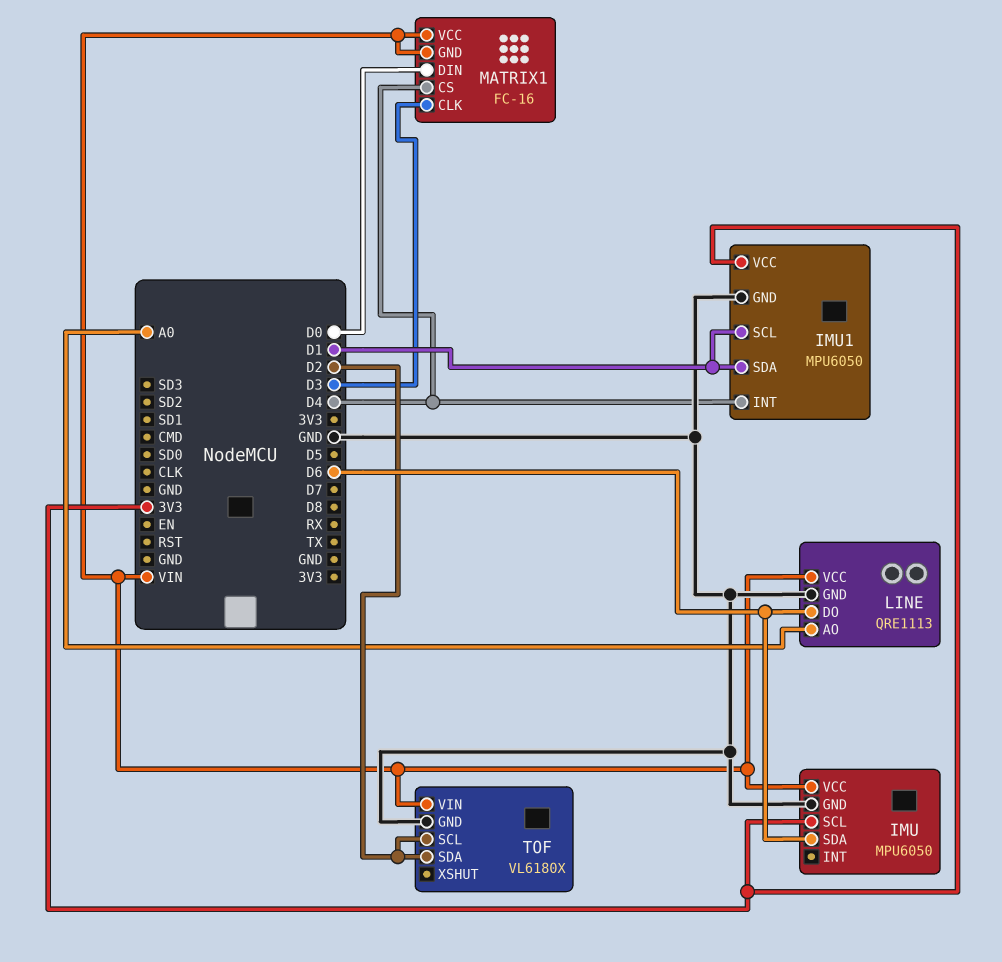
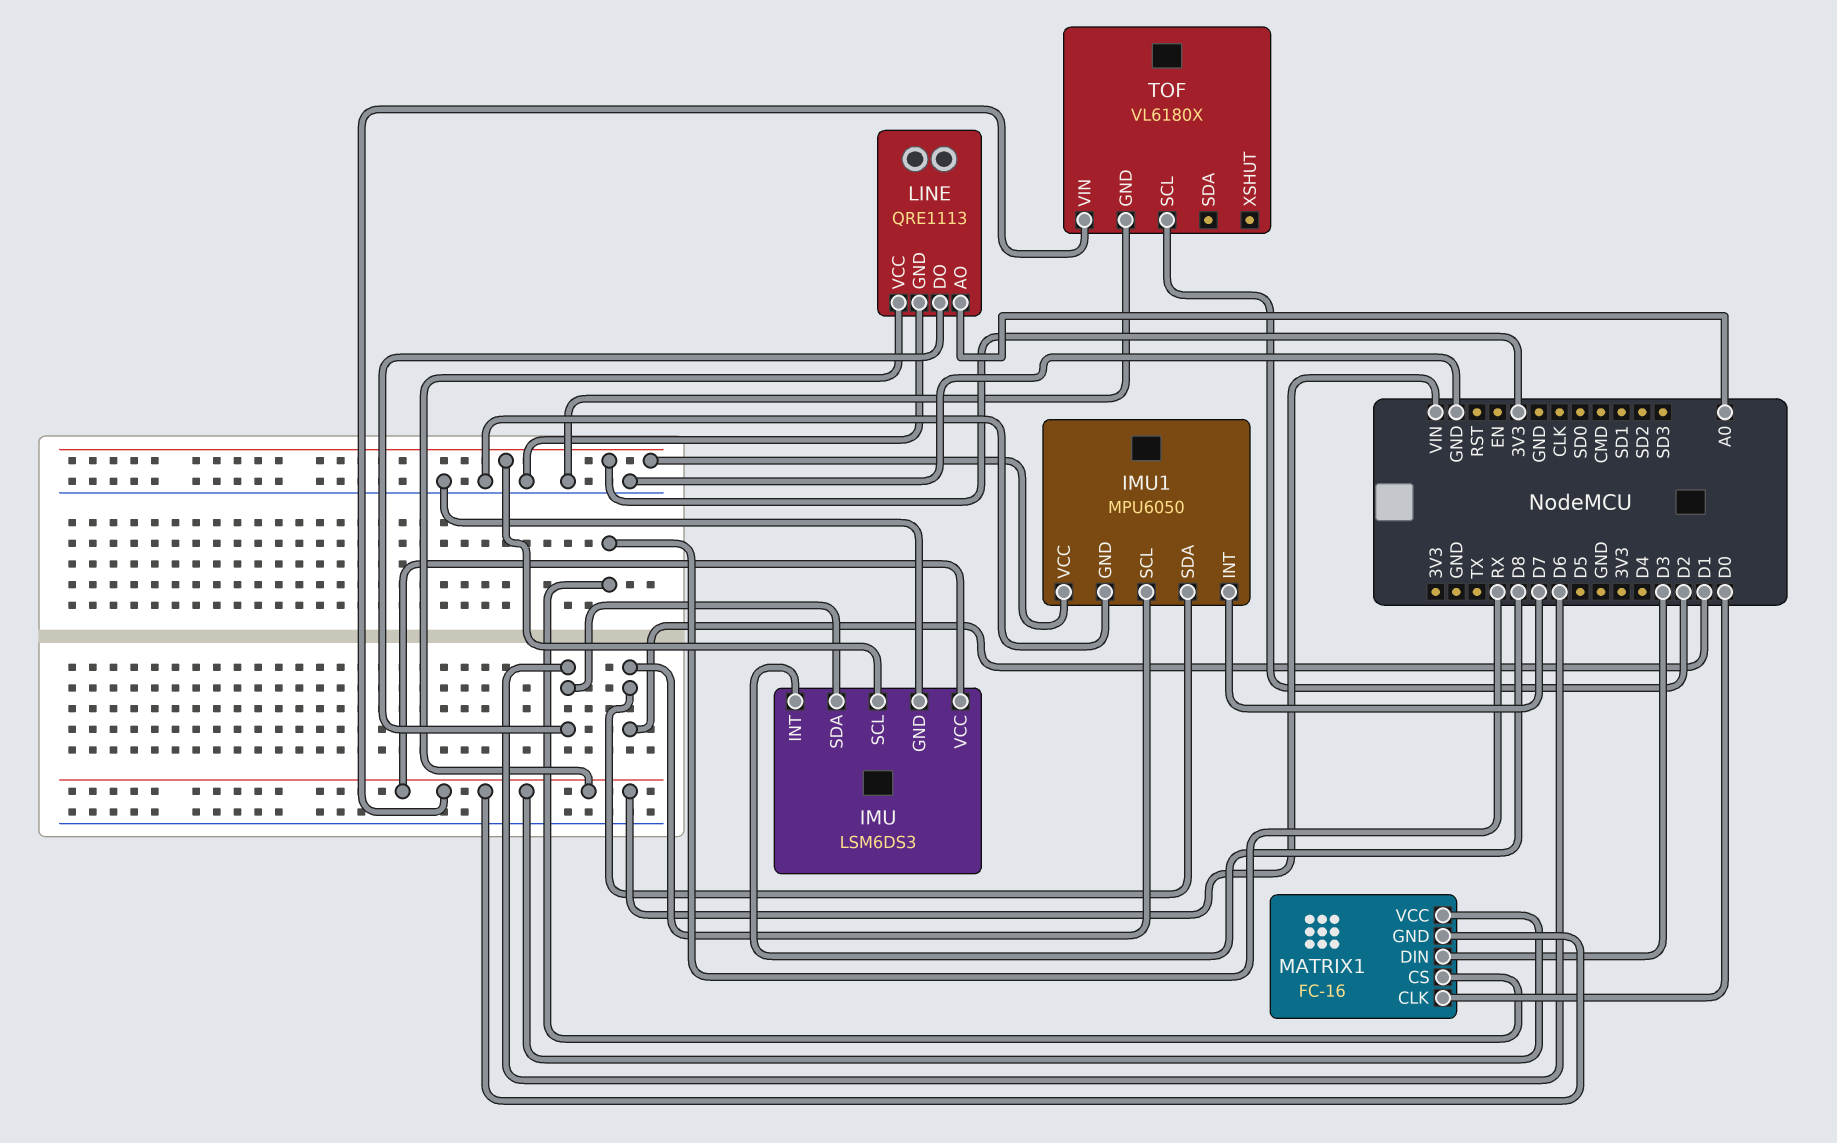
IMU: MPU6050 -> LSM6DS3
IMU pin INT: none -> D8
IMU1 pin INT: D4 -> D7
MATRIX1 pin CLK: D3 -> D0
MATRIX1 pin CS: D4 -> RX
MATRIX1 pin DIN: D0 -> D3
TOF pin SDA: D2 -> none

